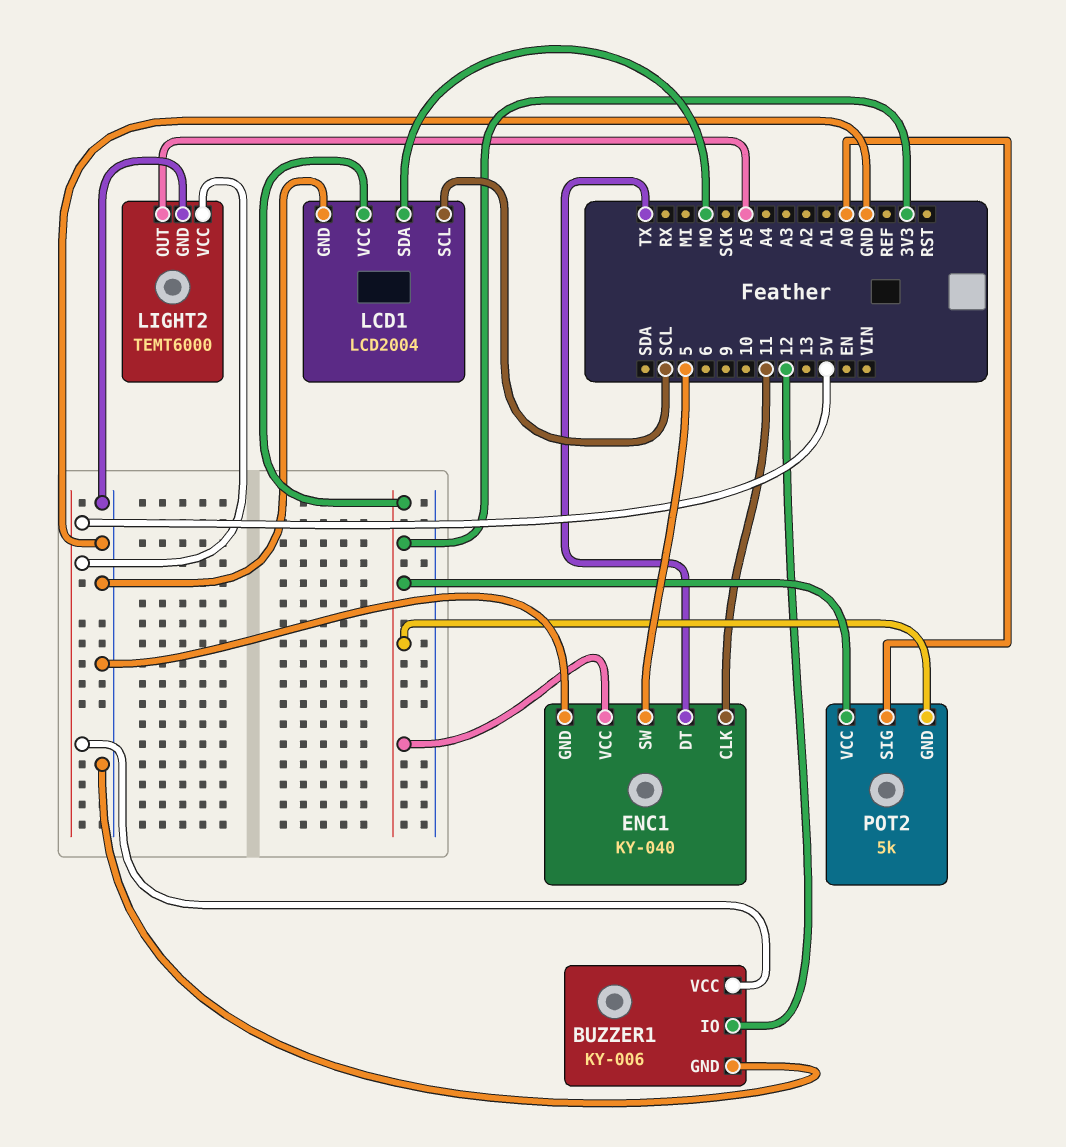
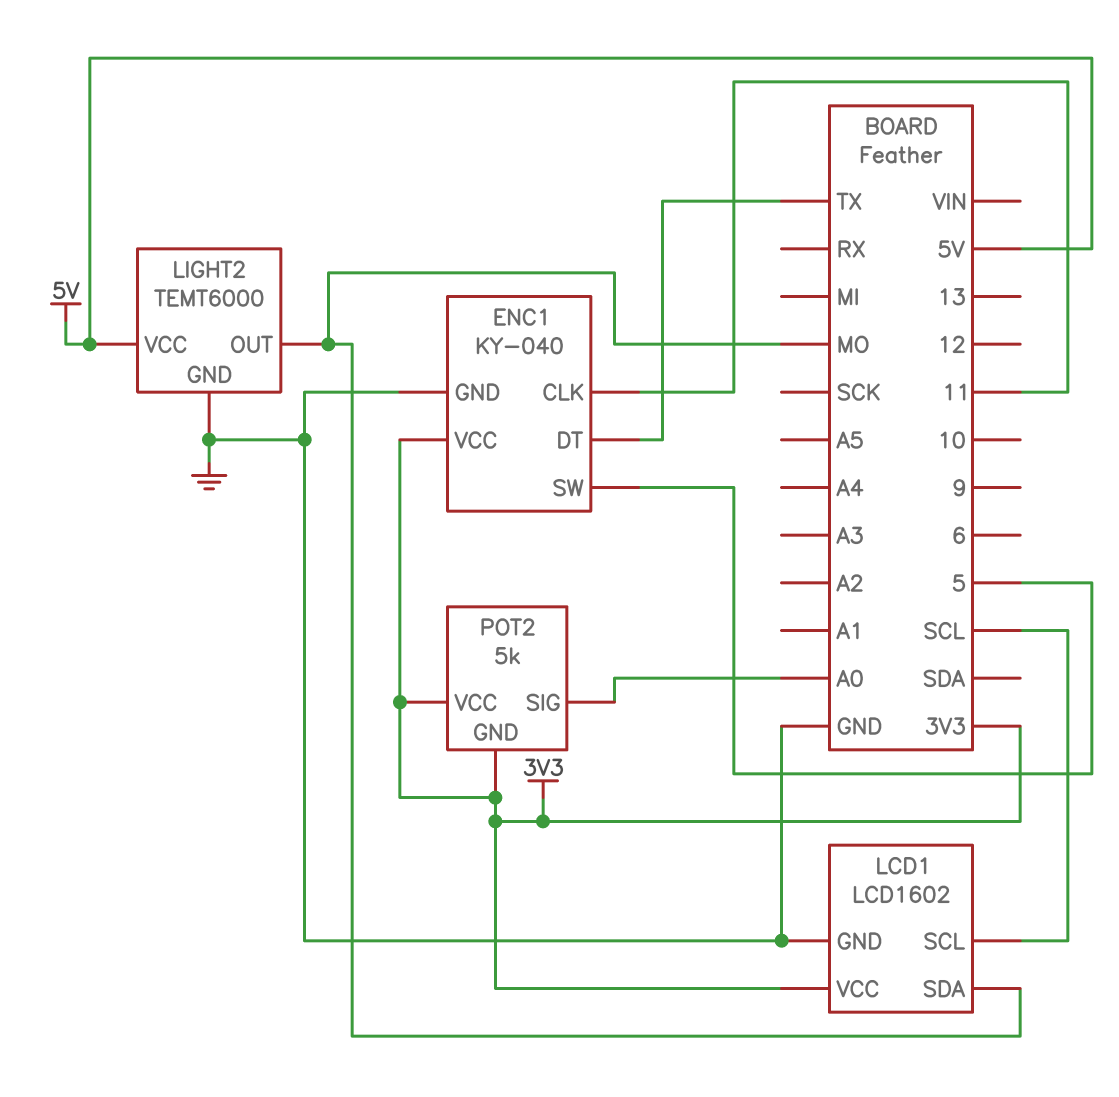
BUZZER1: KY-006 -> none
BUZZER1 pin GND: GND -> none
BUZZER1 pin IO: 12 -> none
BUZZER1 pin VCC: 5V -> none
LCD1: LCD2004 -> LCD1602
LIGHT2 pin OUT: A5 -> MO

